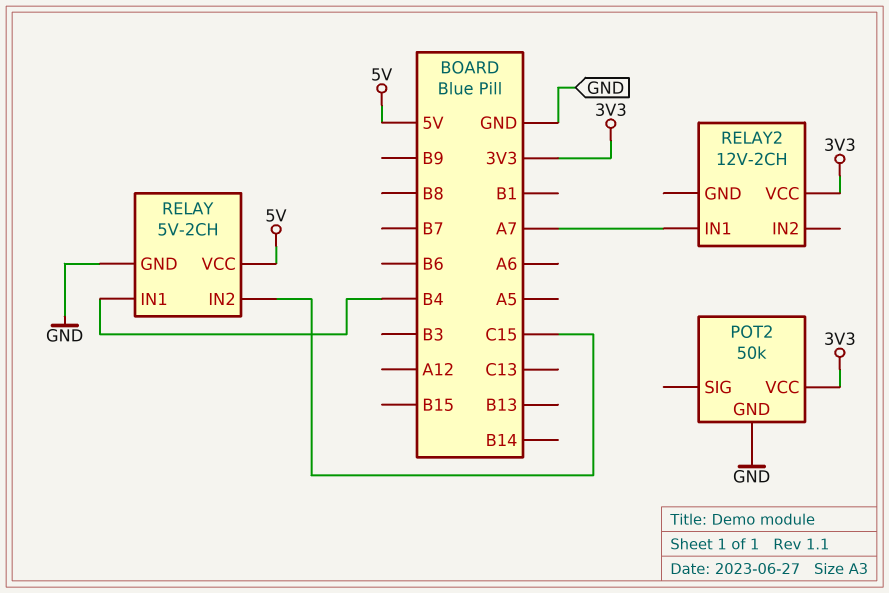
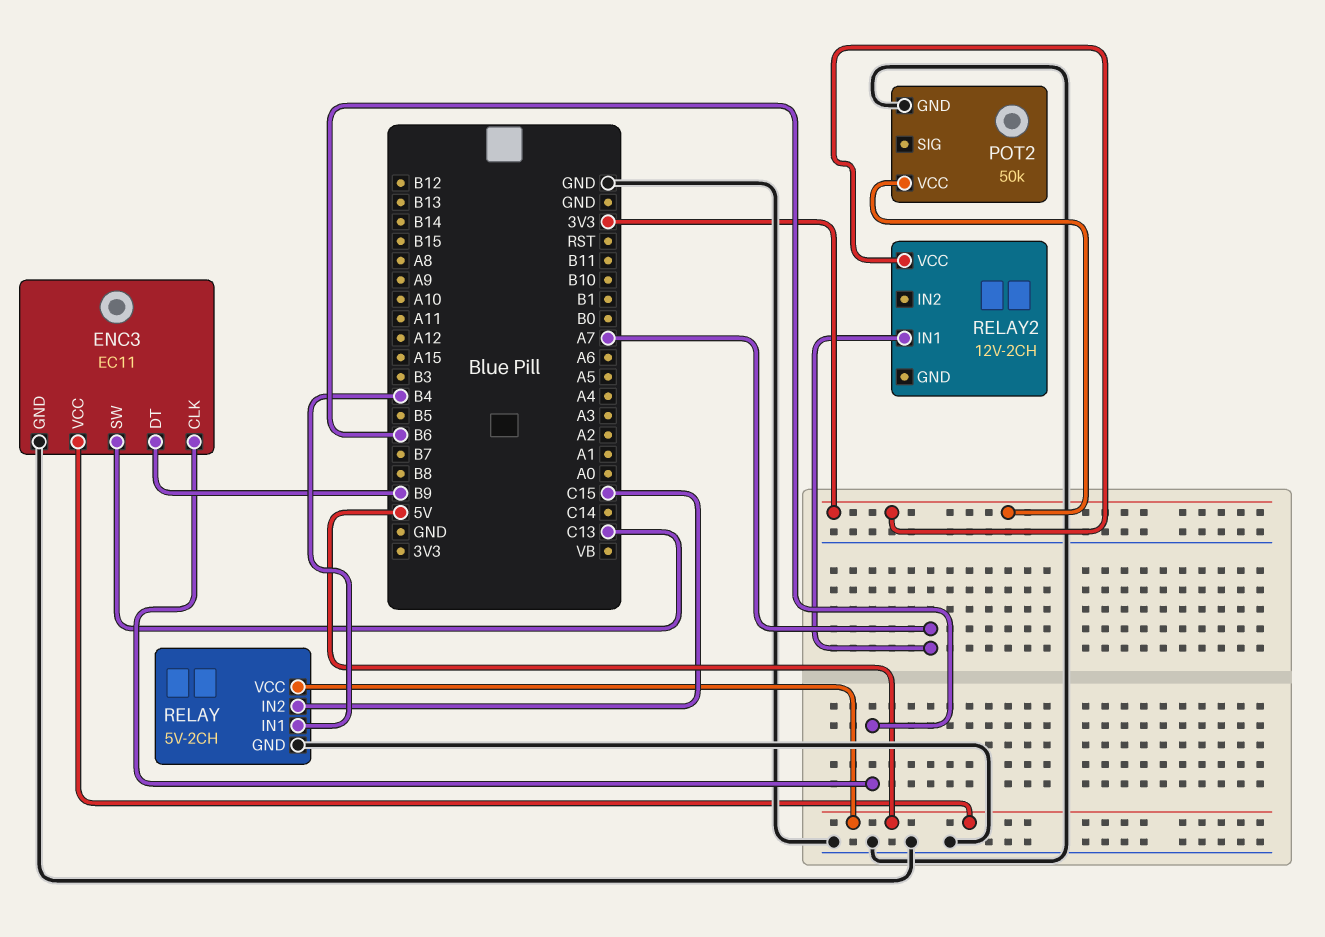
ENC3: none -> EC11
ENC3 pin CLK: none -> B6
ENC3 pin DT: none -> B9
ENC3 pin GND: none -> GND
ENC3 pin SW: none -> C13
ENC3 pin VCC: none -> 5V

